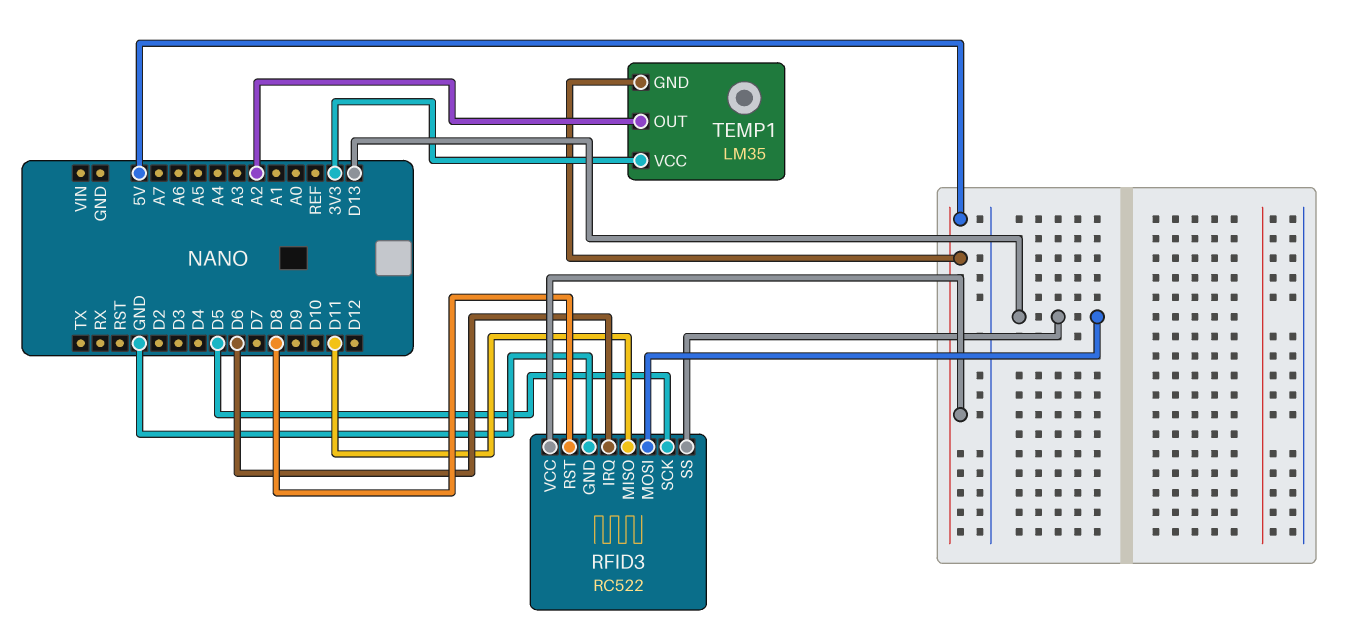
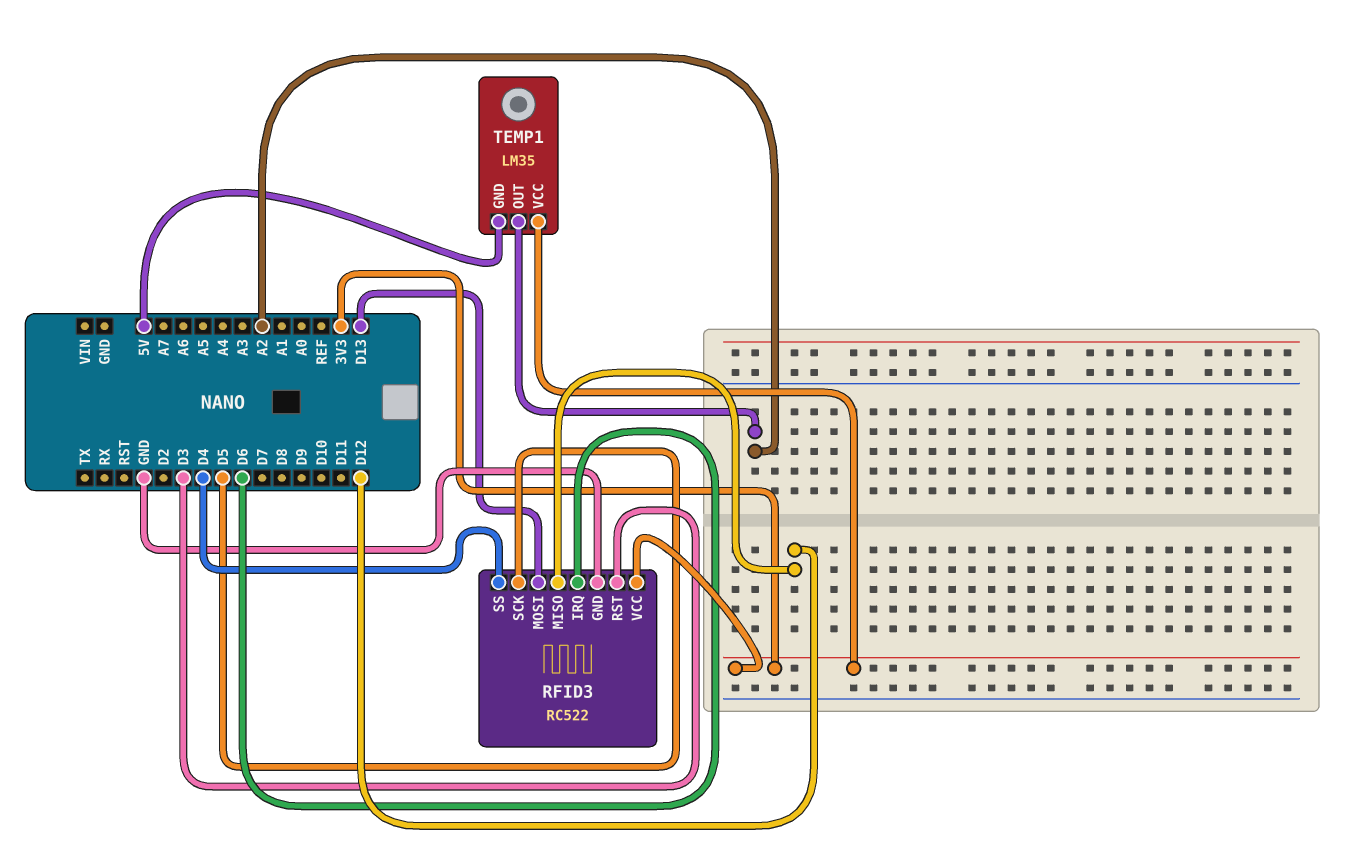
RFID3 pin MISO: D11 -> D12
RFID3 pin RST: D8 -> D3
RFID3 pin SS: D13 -> D4
RFID3 pin VCC: 5V -> 3V3

